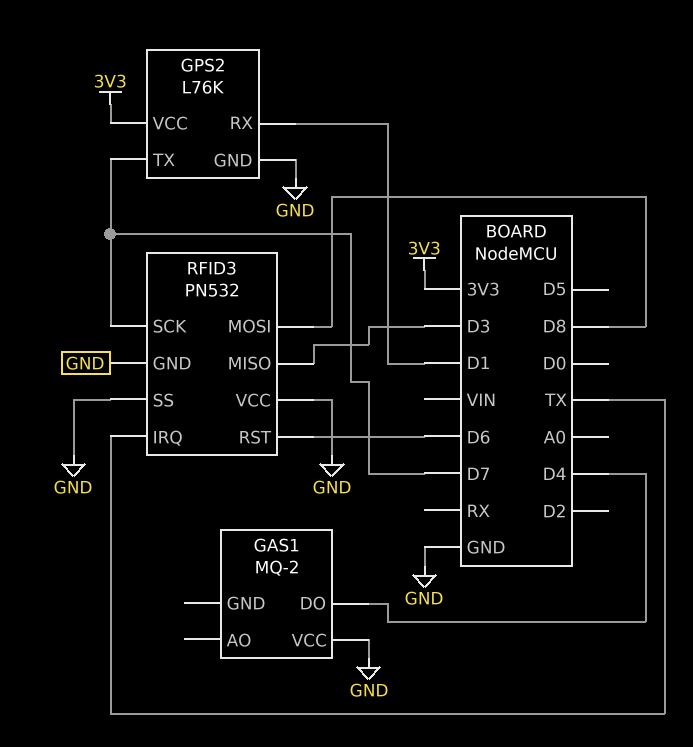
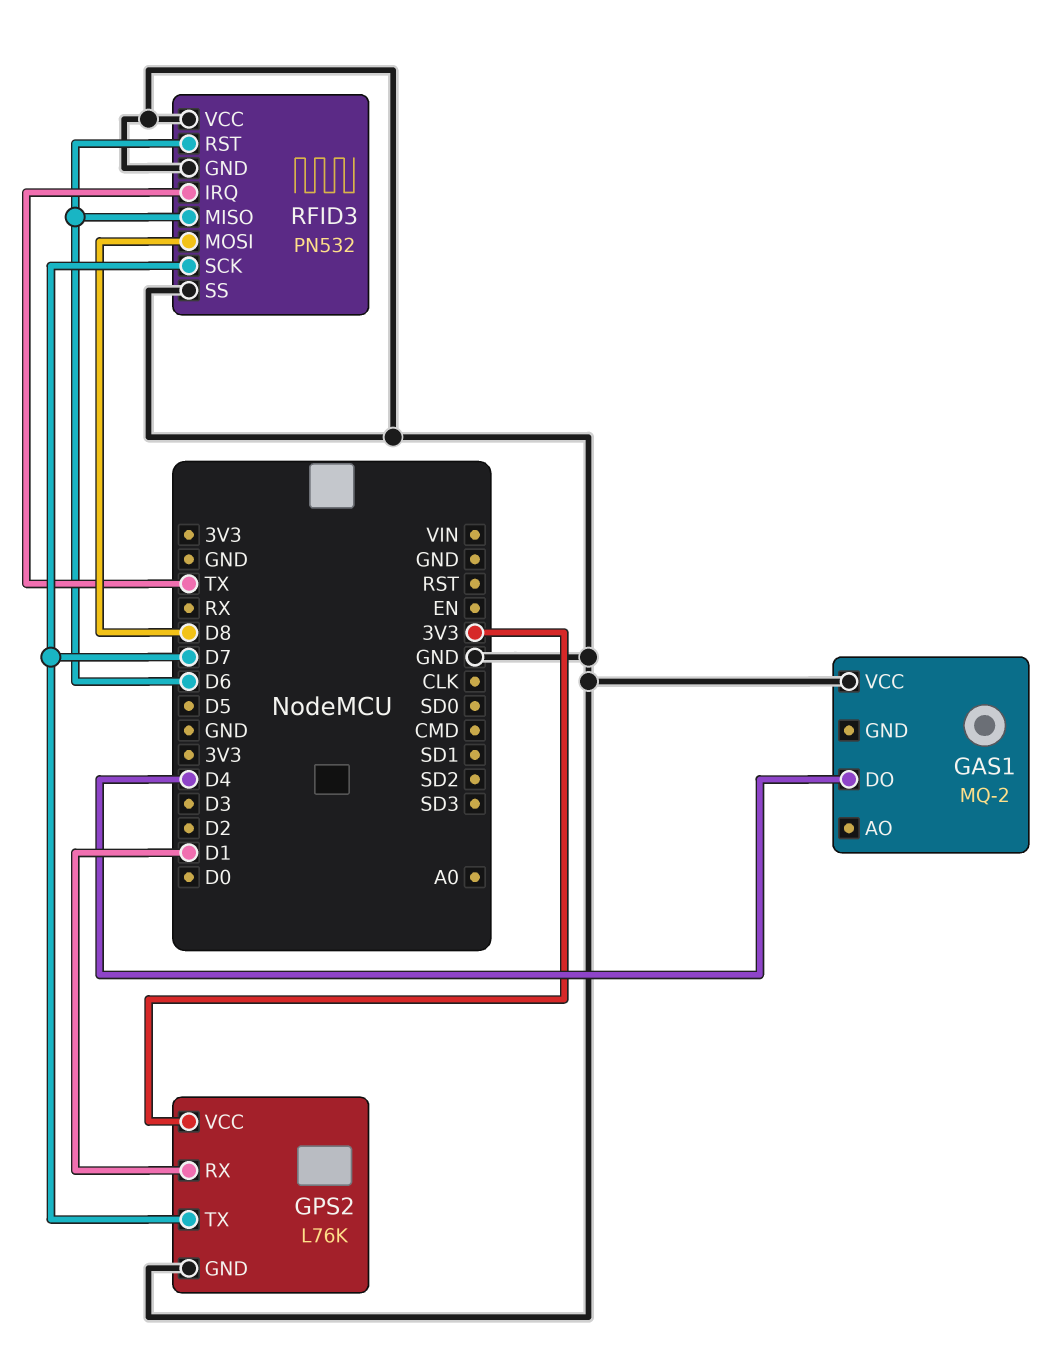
RFID3 pin MISO: D3 -> D6

